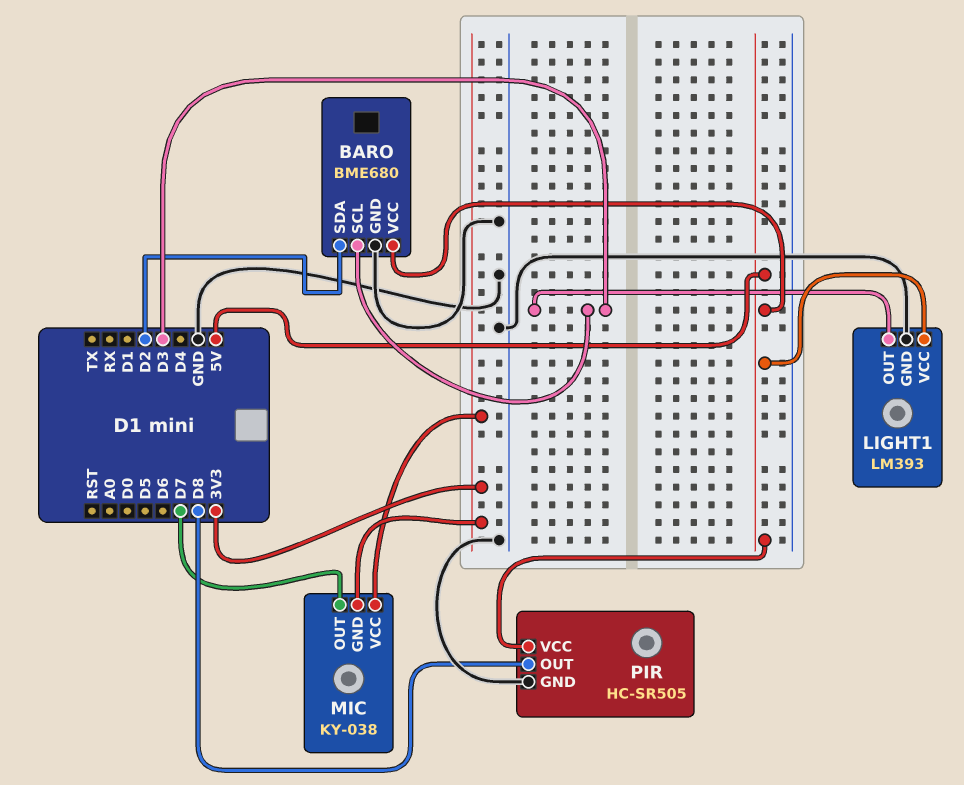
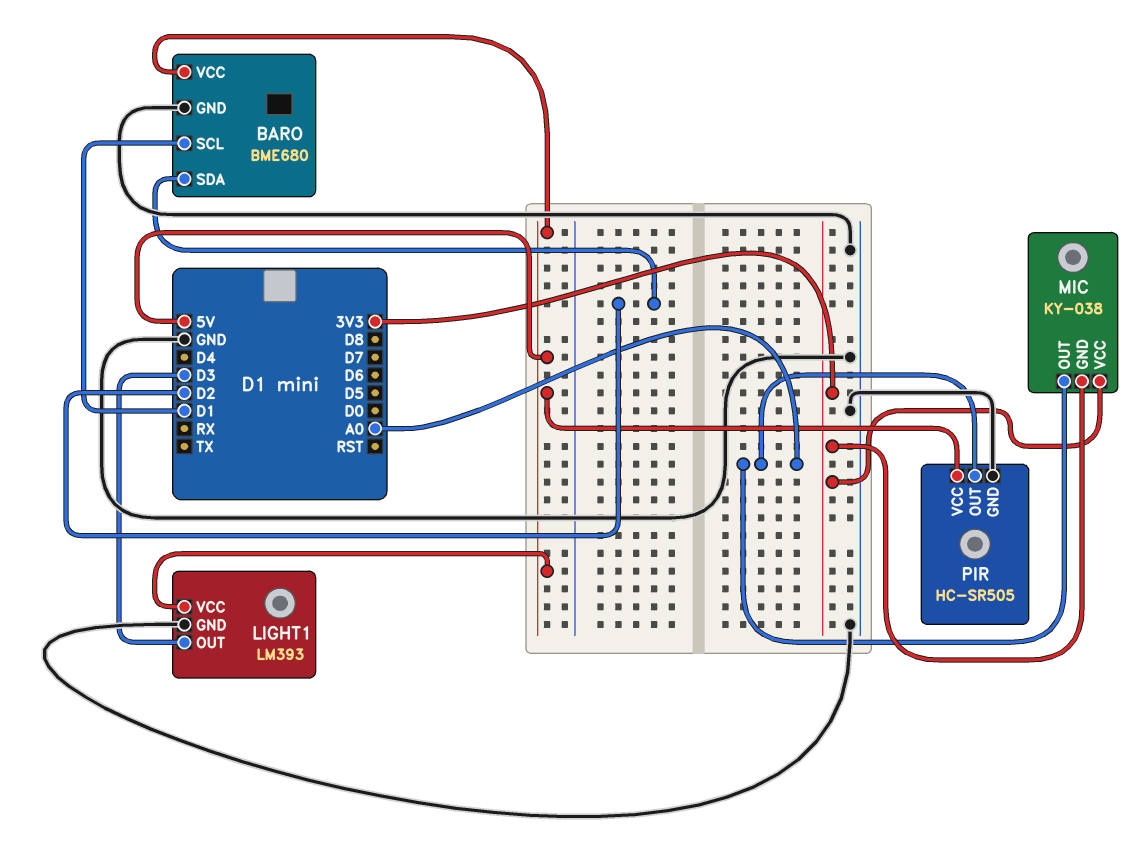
BARO pin SCL: D3 -> D1
MIC pin OUT: D7 -> A0
PIR pin OUT: D8 -> A0

